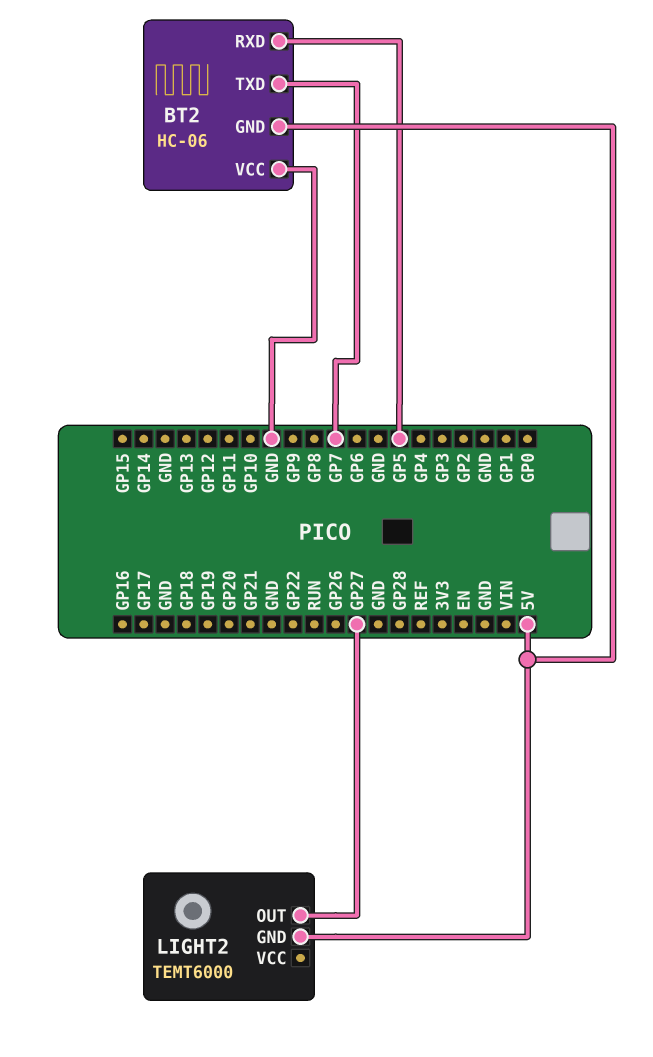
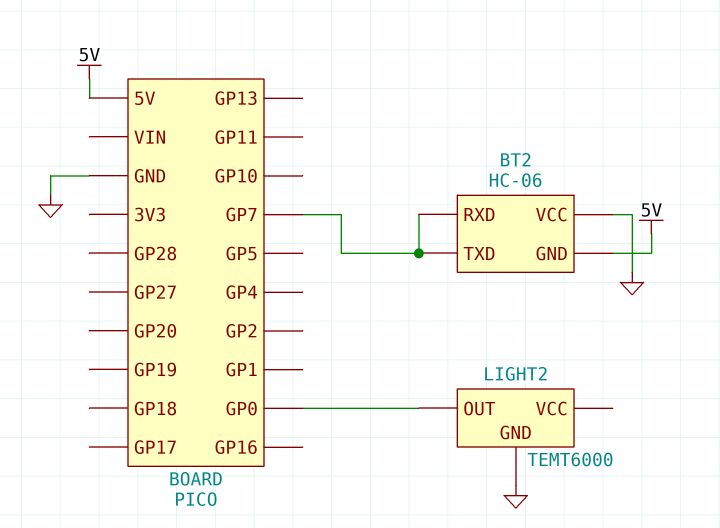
BT2 pin RXD: GP5 -> GP7
LIGHT2 pin GND: 5V -> GND
LIGHT2 pin OUT: GP27 -> GP0

